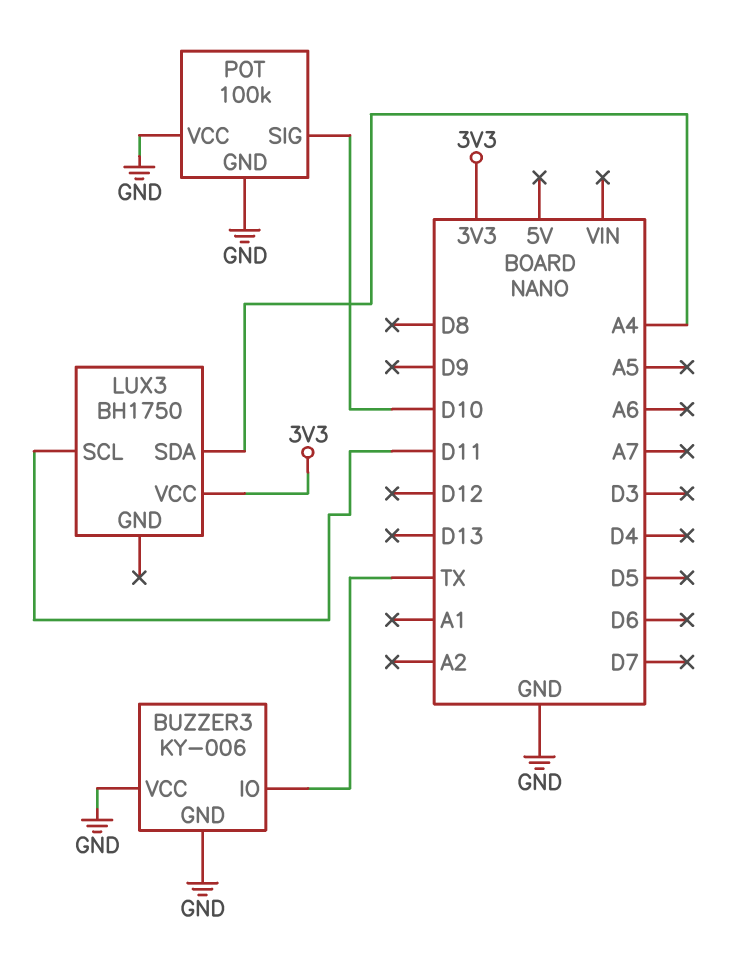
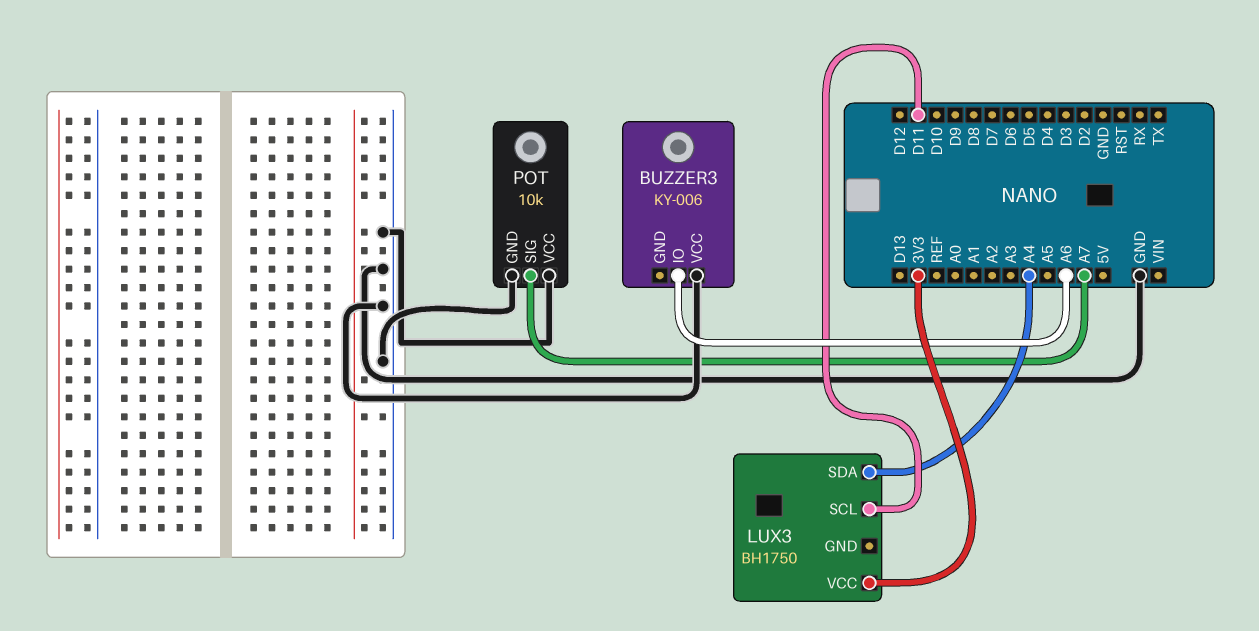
BUZZER3 pin GND: GND -> none
BUZZER3 pin IO: TX -> A6
POT: 100k -> 10k
POT pin SIG: D10 -> A7

